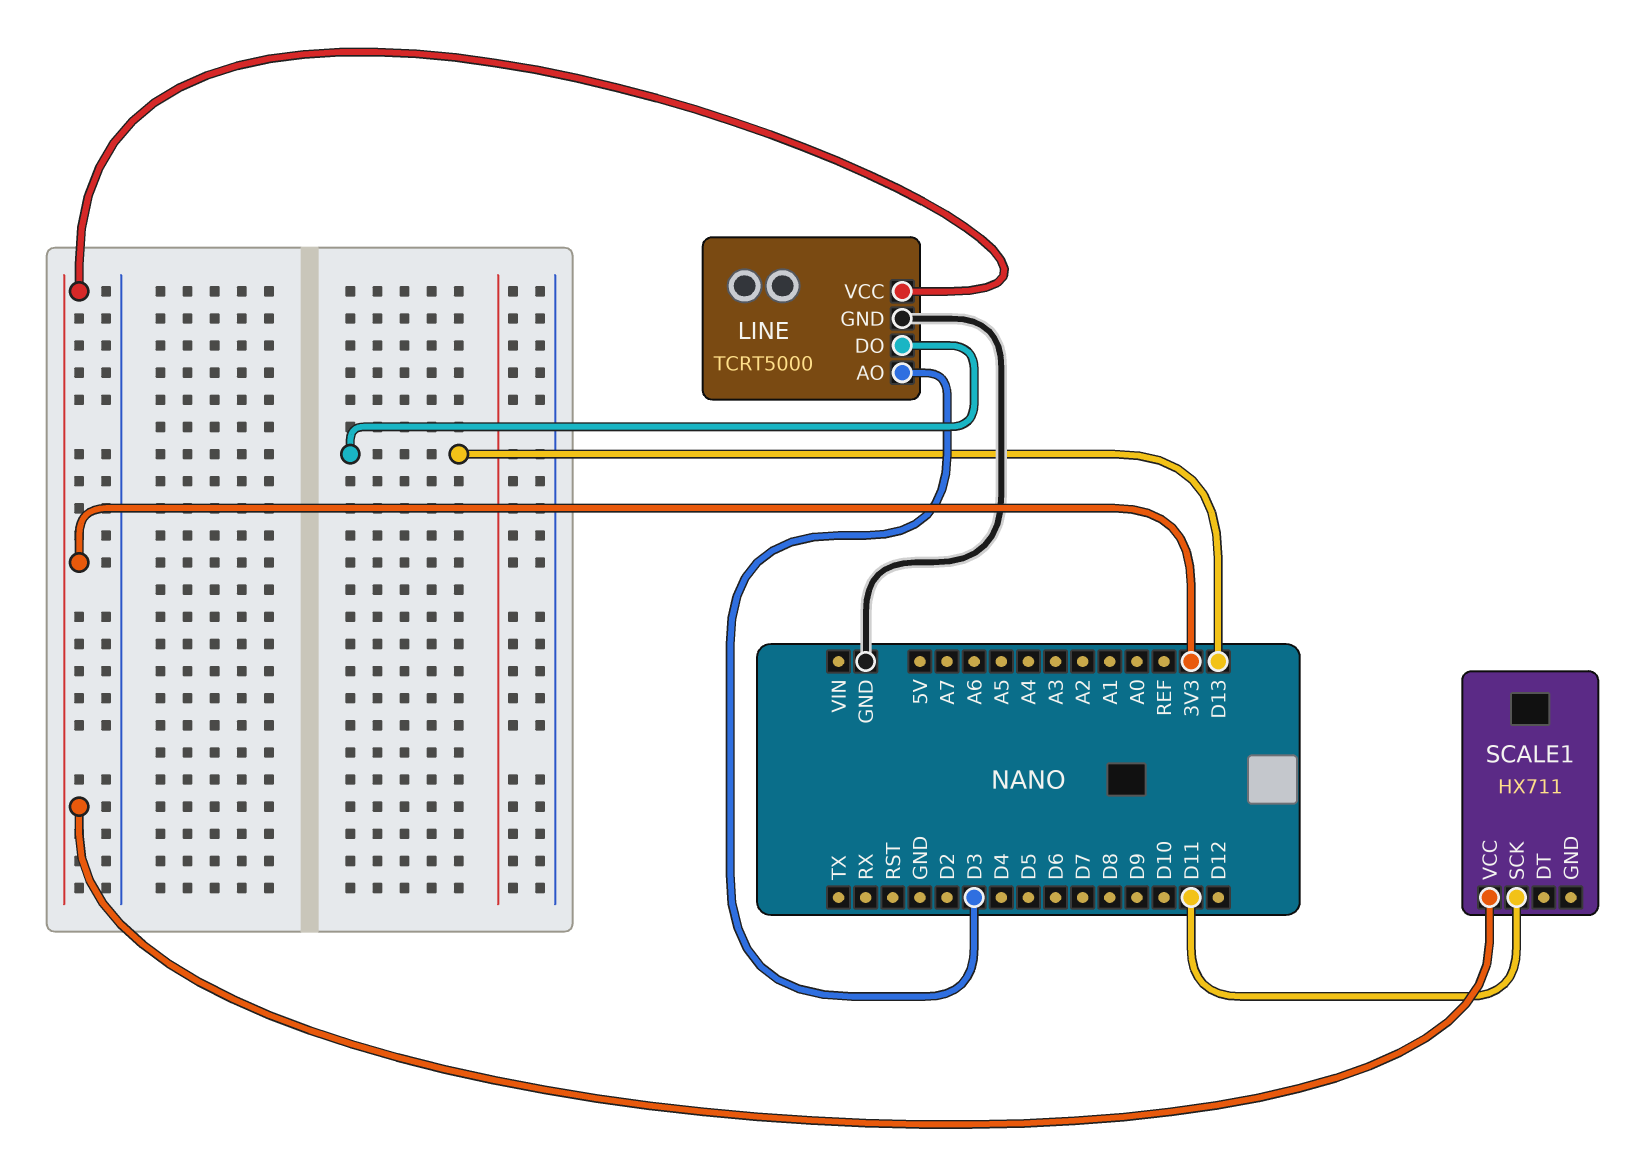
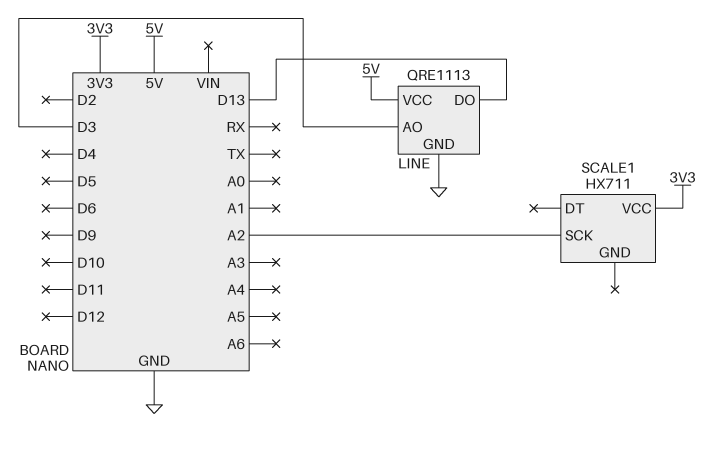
LINE: TCRT5000 -> QRE1113
LINE pin VCC: 3V3 -> 5V
SCALE1 pin SCK: D11 -> A2

